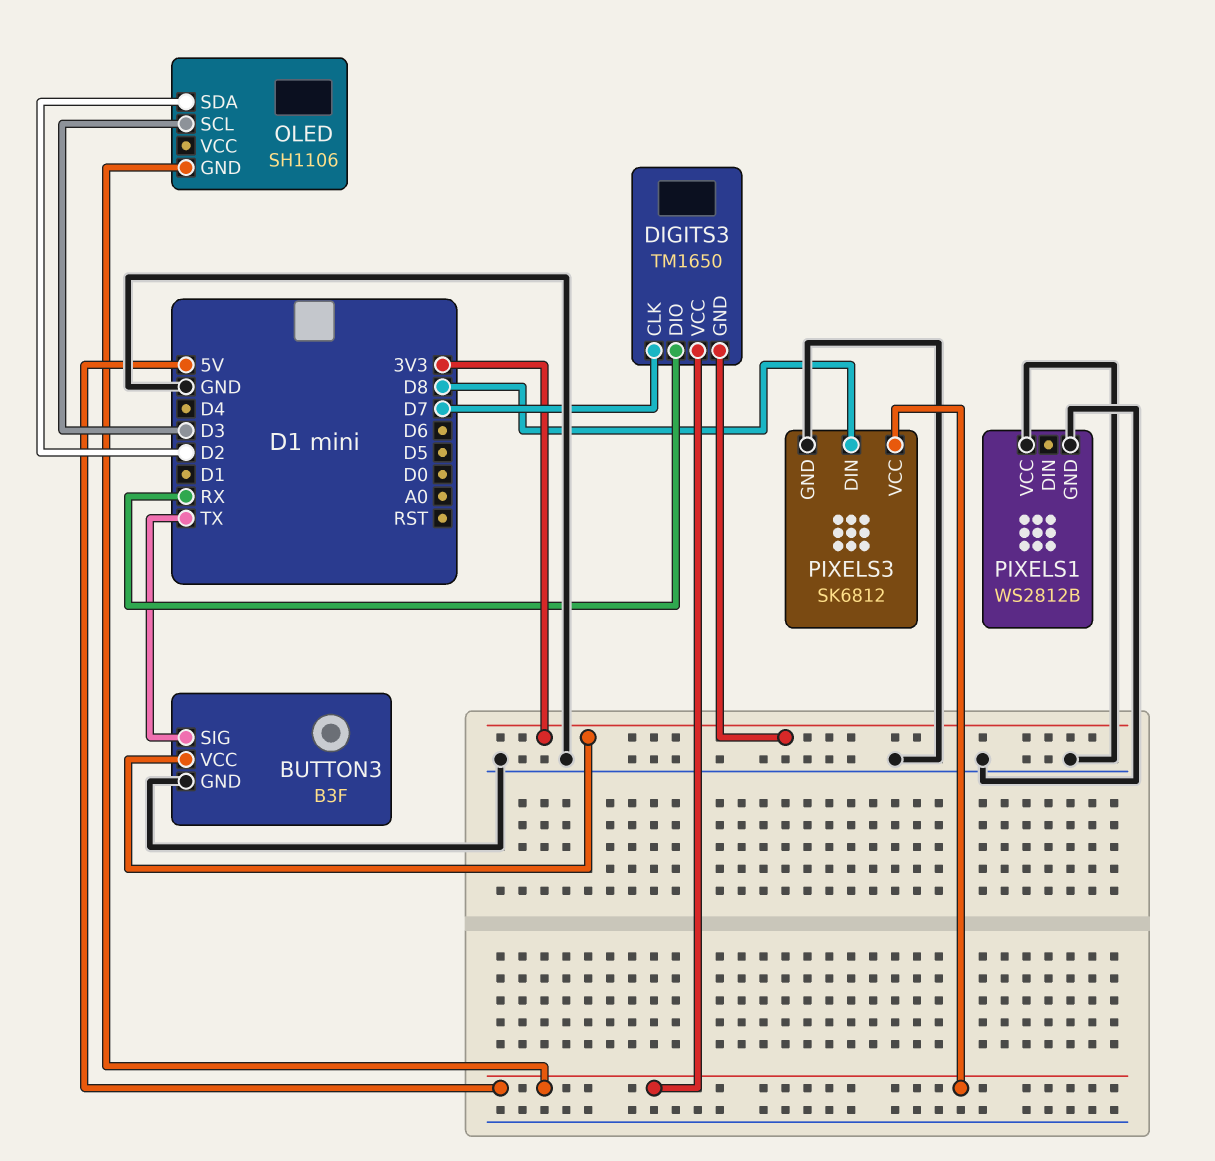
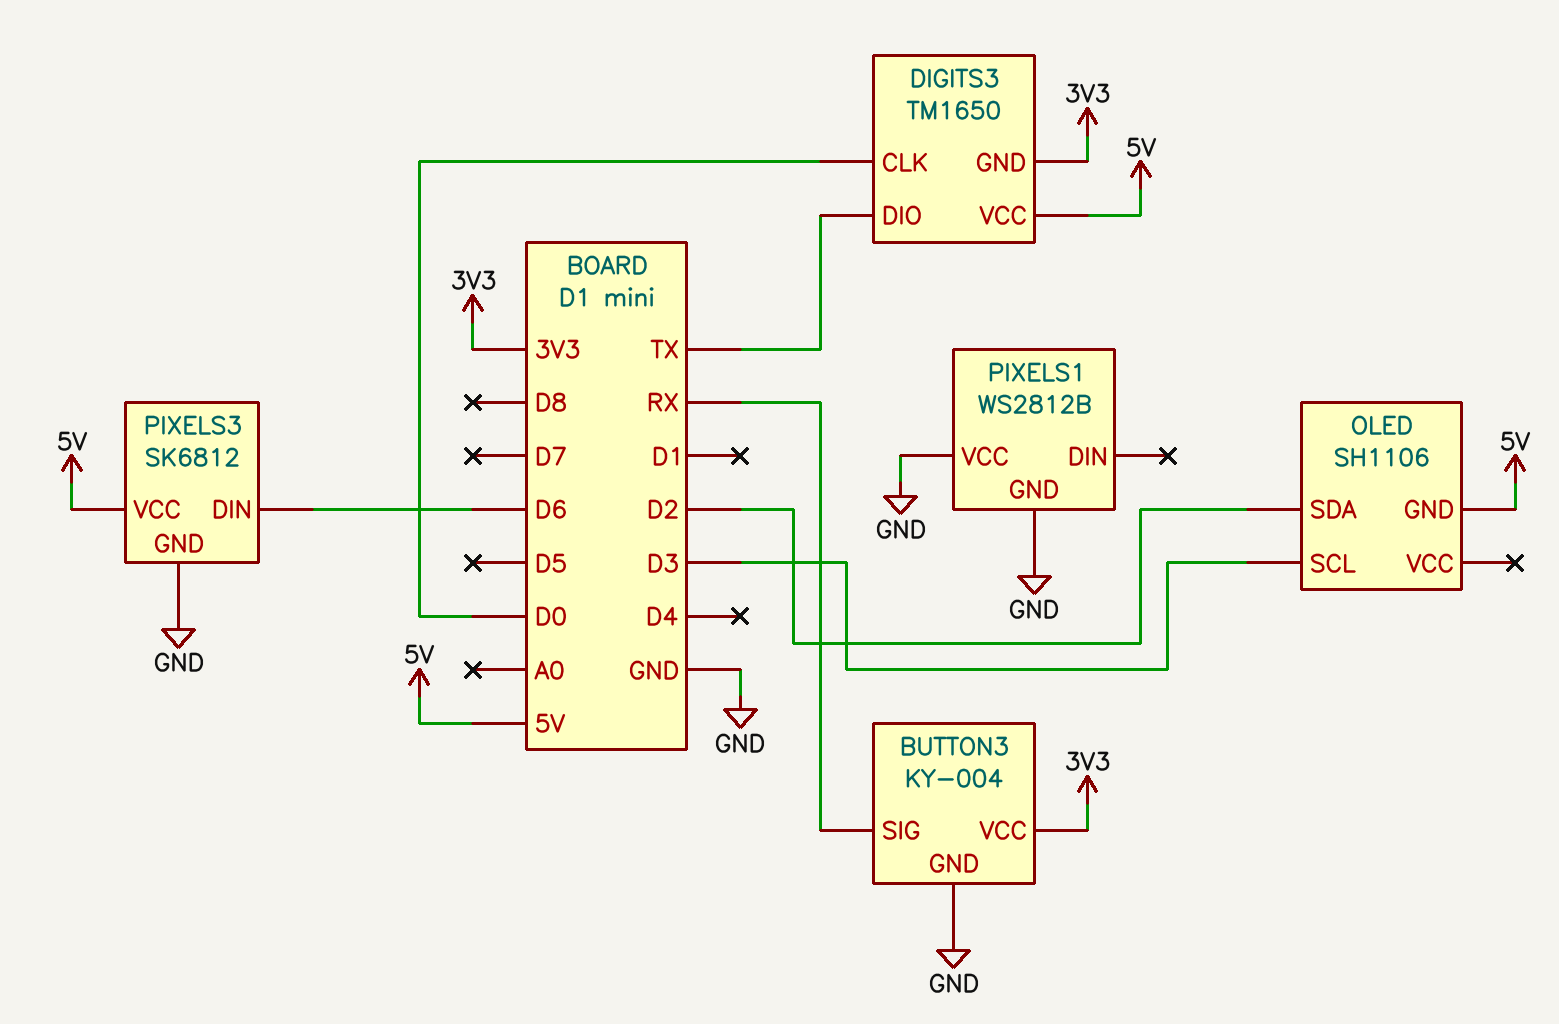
BUTTON3: B3F -> KY-004
BUTTON3 pin SIG: TX -> RX
DIGITS3 pin CLK: D7 -> D0
DIGITS3 pin DIO: RX -> TX
PIXELS3 pin DIN: D8 -> D6

